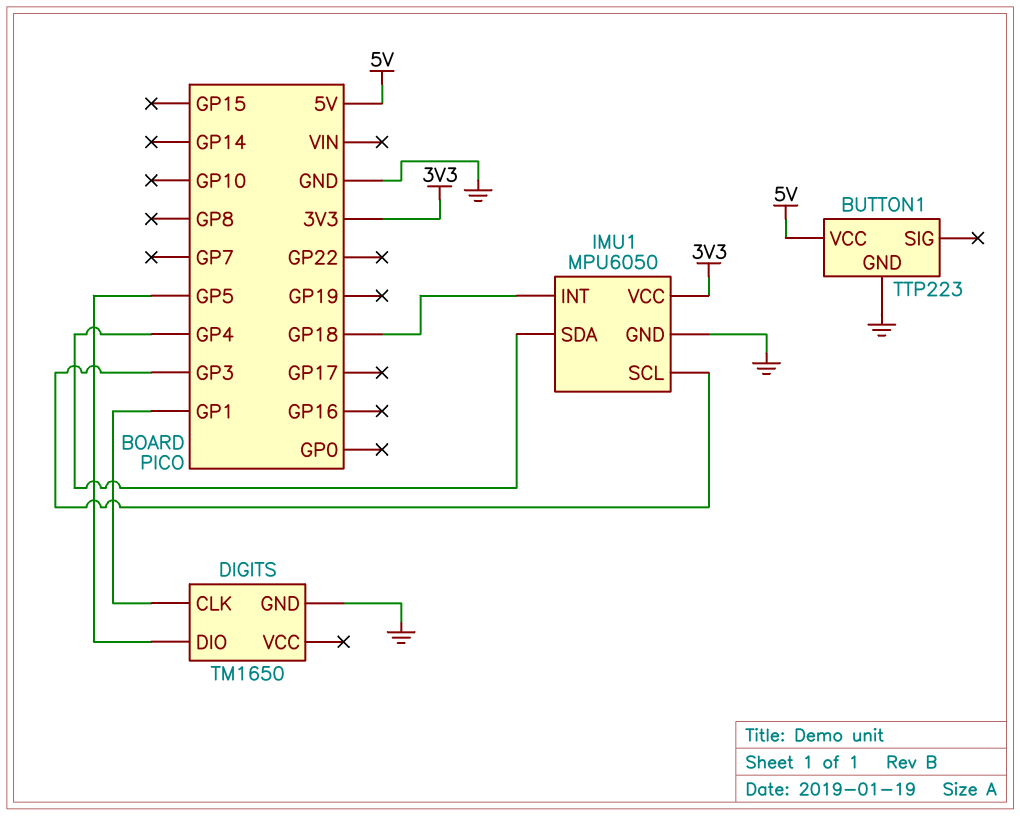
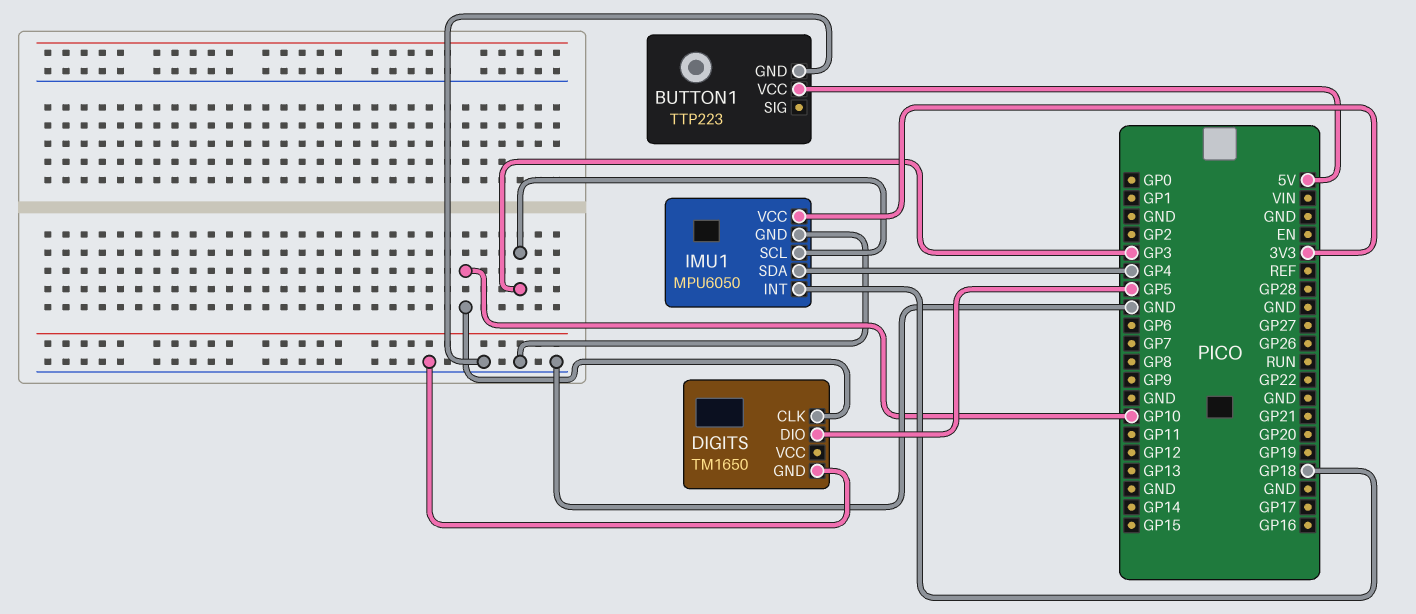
DIGITS pin CLK: GP1 -> GP10

